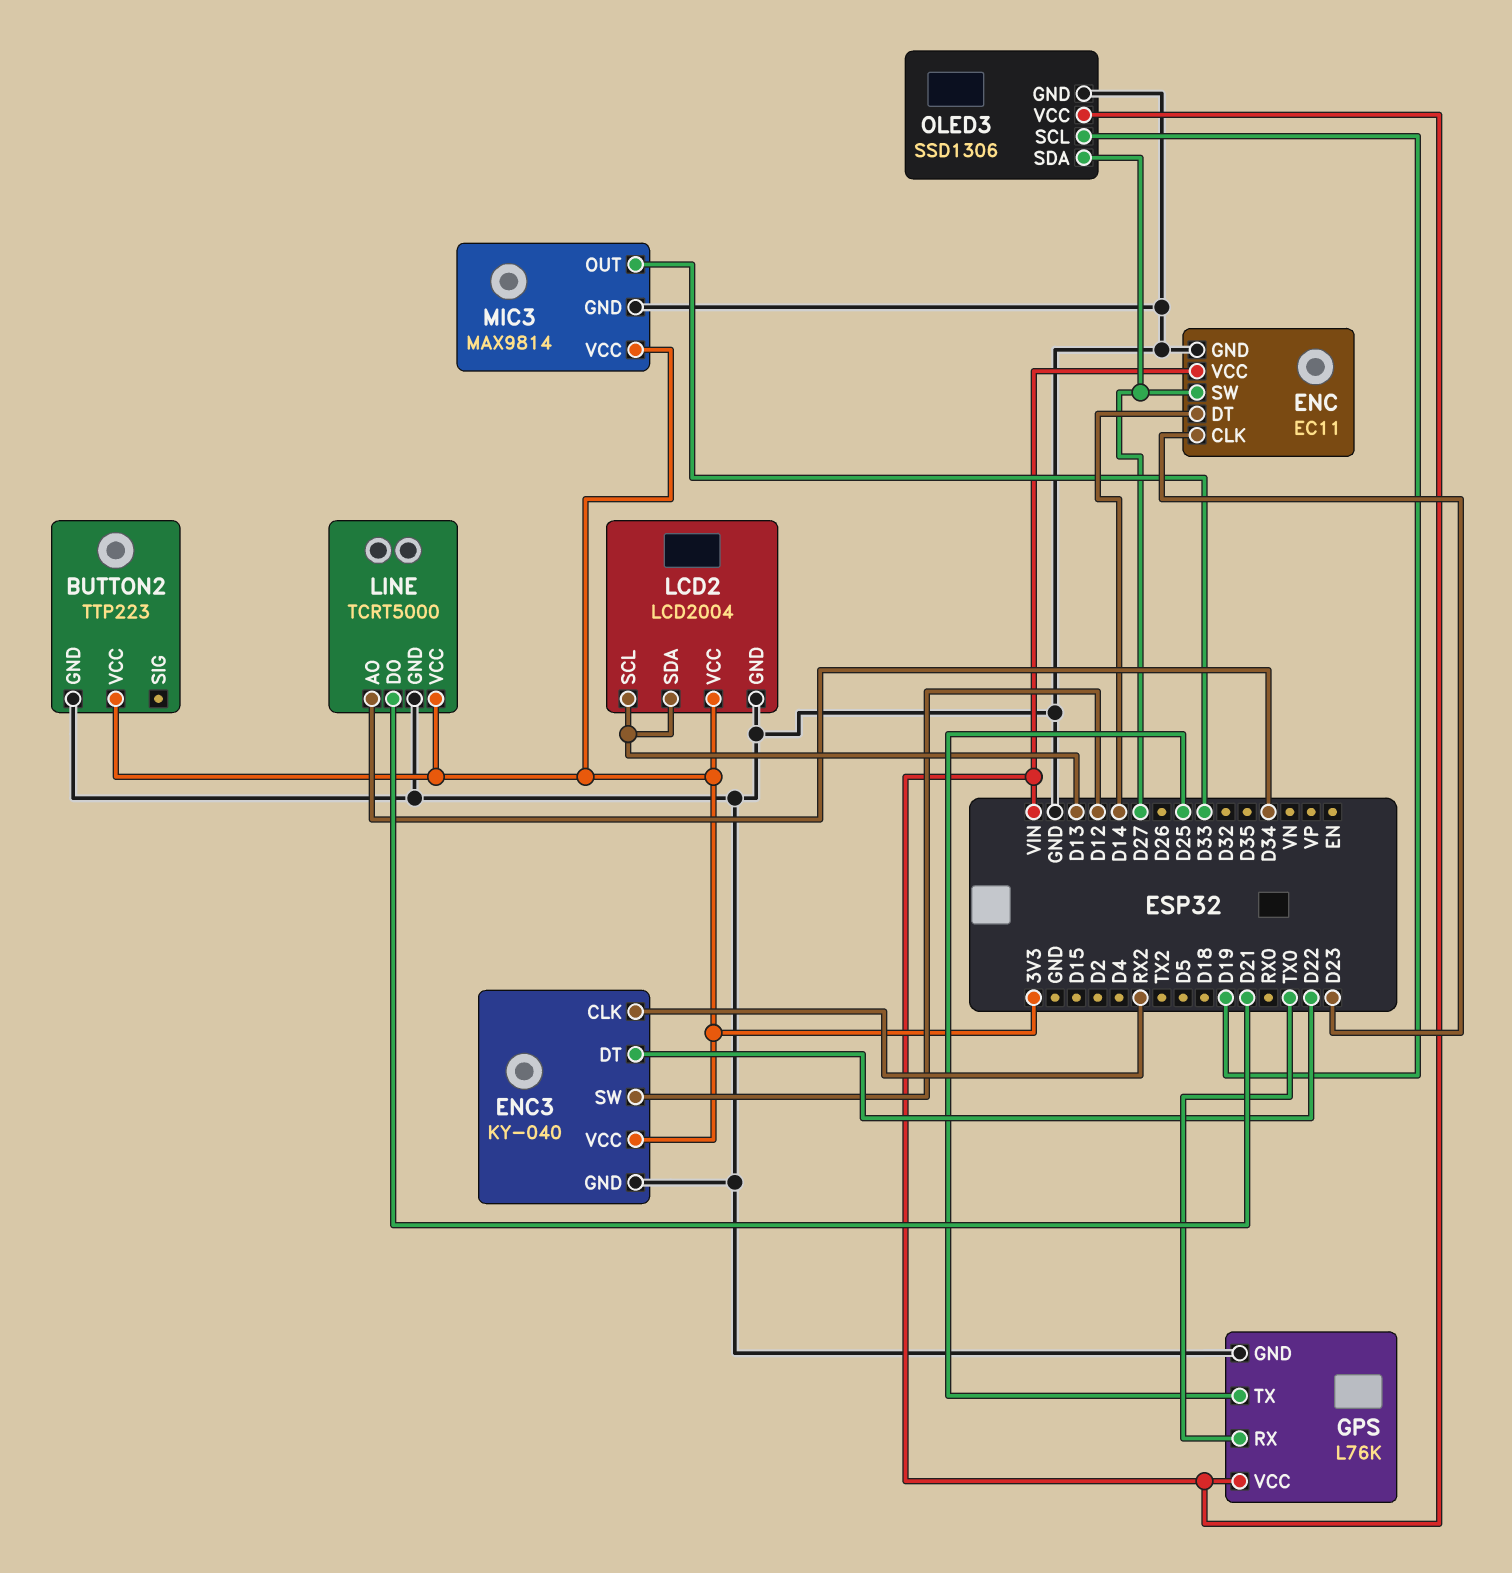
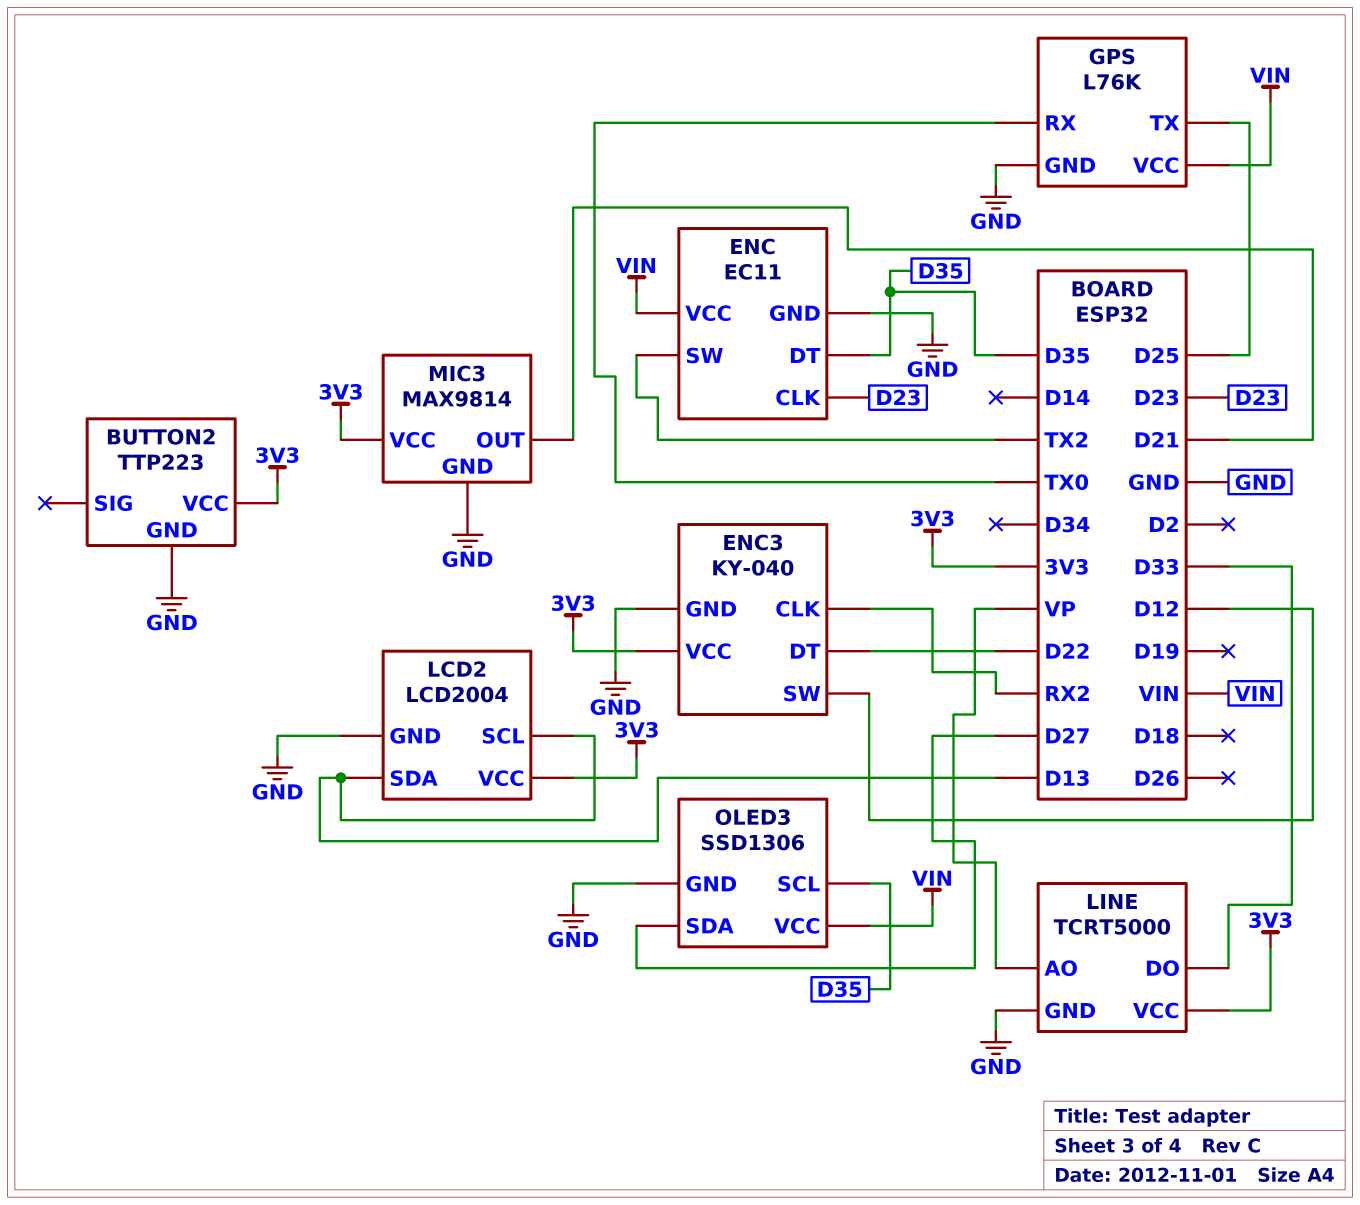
ENC pin DT: D14 -> D35
ENC pin SW: D27 -> TX2
LINE pin AO: D34 -> VP
LINE pin DO: D21 -> D33
MIC3 pin OUT: D33 -> D21
OLED3 pin SCL: D19 -> D35

